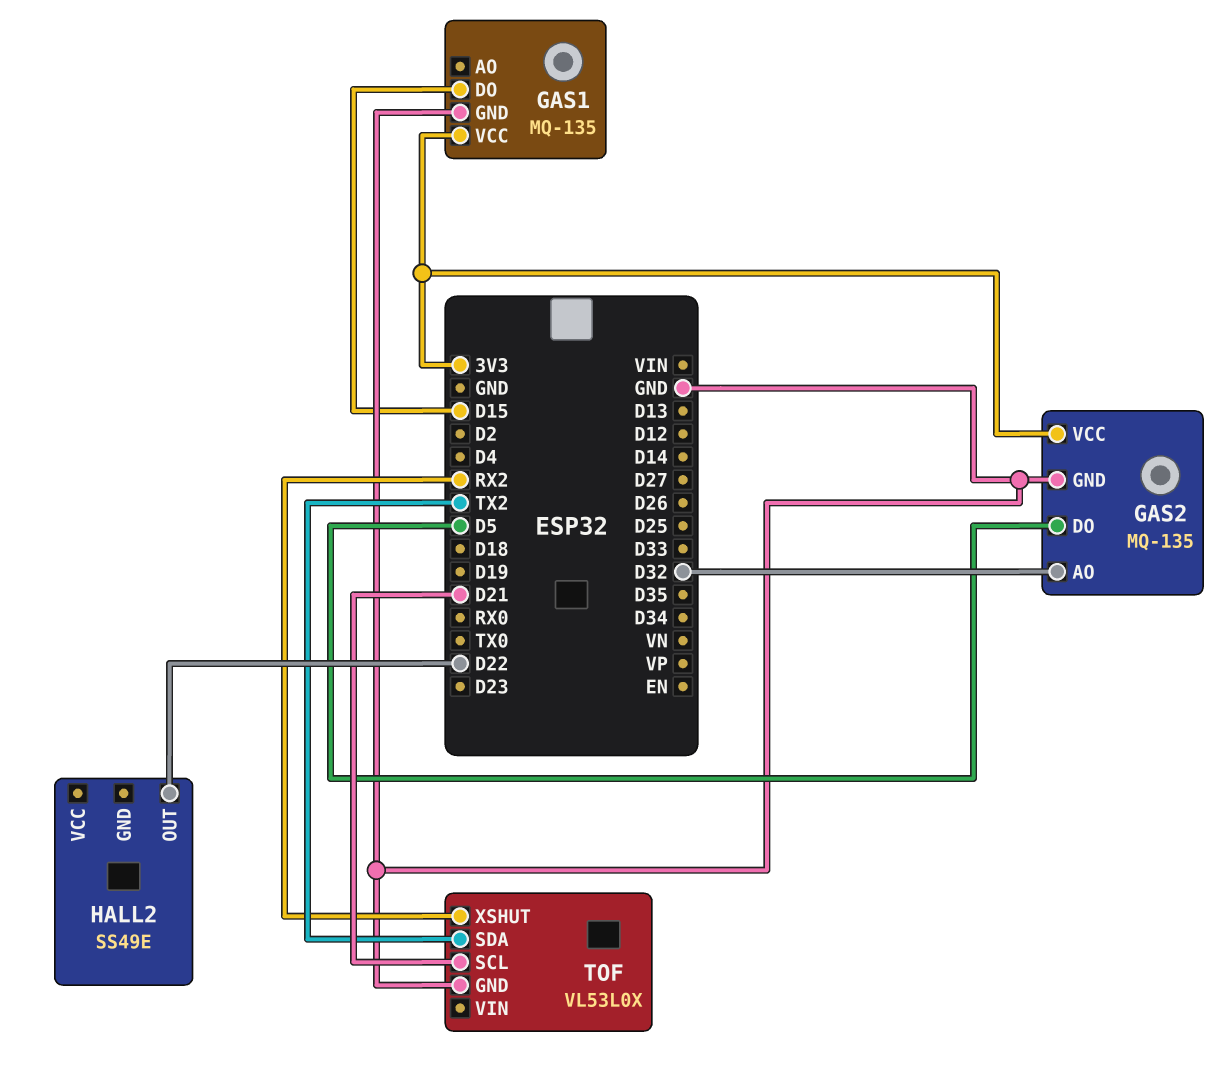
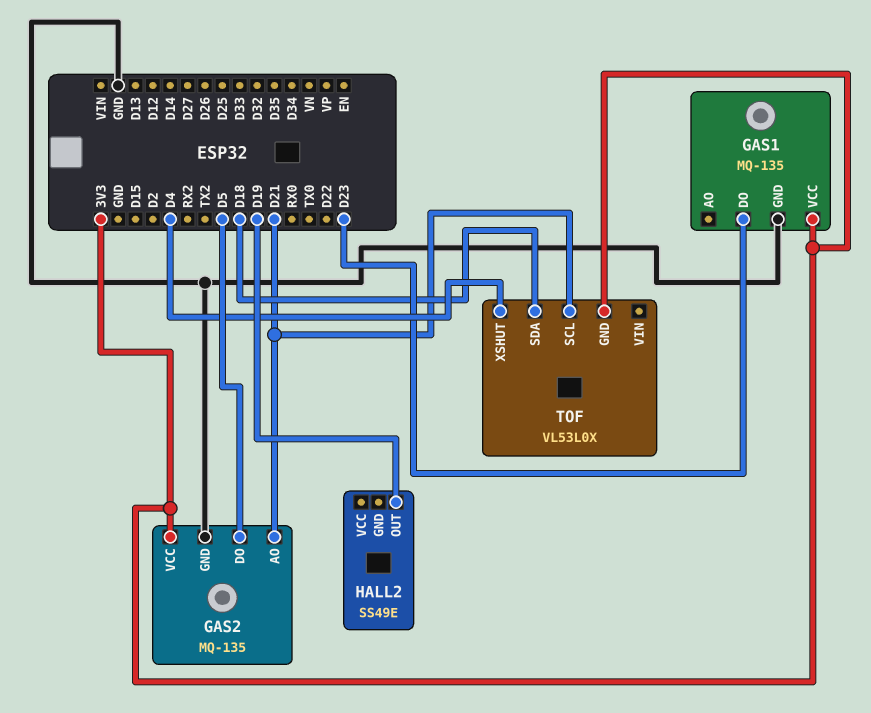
GAS1 pin DO: D15 -> D23
GAS2 pin AO: D32 -> D21
HALL2 pin OUT: D22 -> D19
TOF pin GND: GND -> 3V3
TOF pin SDA: TX2 -> D18
TOF pin XSHUT: RX2 -> D4

